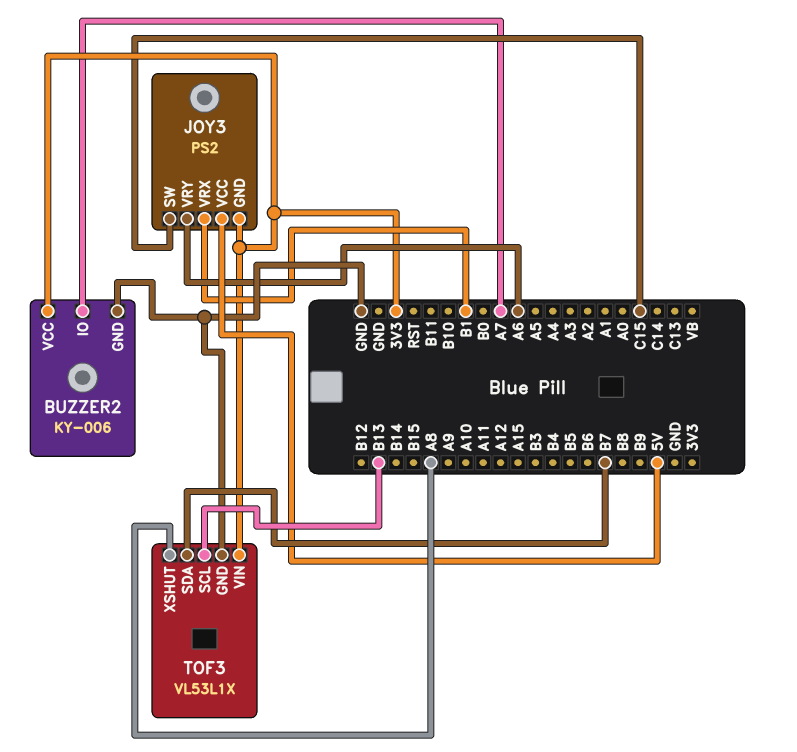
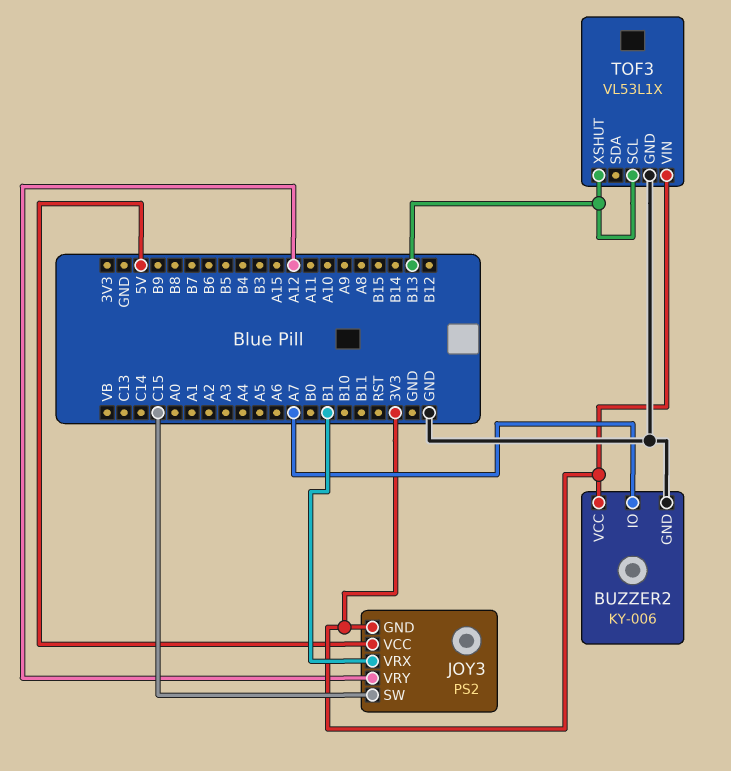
JOY3 pin VRY: A6 -> A12
TOF3 pin SDA: B7 -> none
TOF3 pin XSHUT: A8 -> B13

